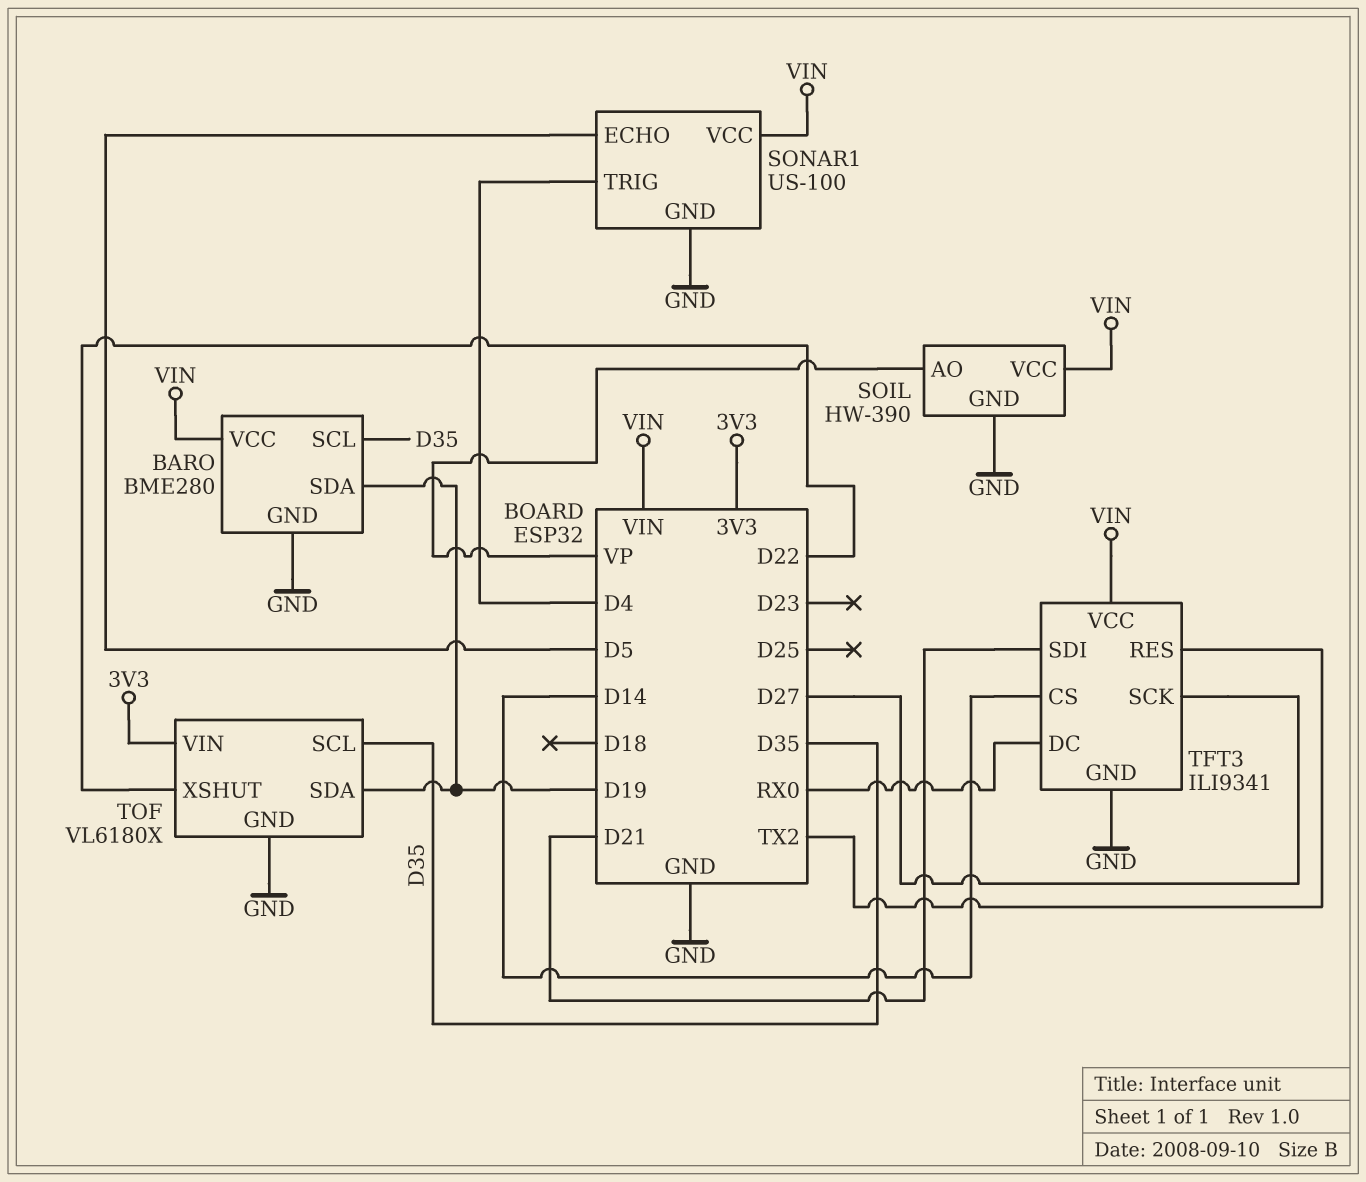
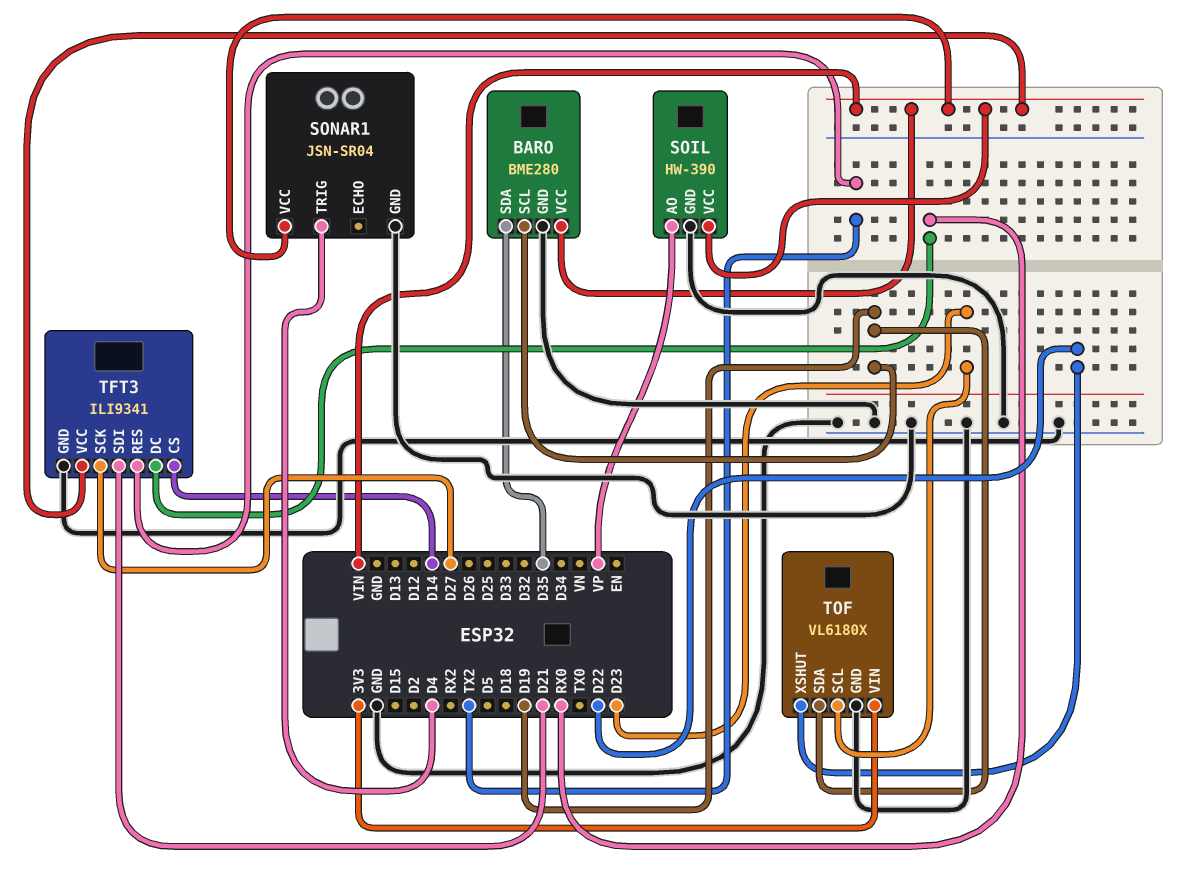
BARO pin SCL: D35 -> D19
BARO pin SDA: D19 -> D35
SONAR1: US-100 -> JSN-SR04
SONAR1 pin ECHO: D5 -> none
TOF pin SCL: D35 -> D23

